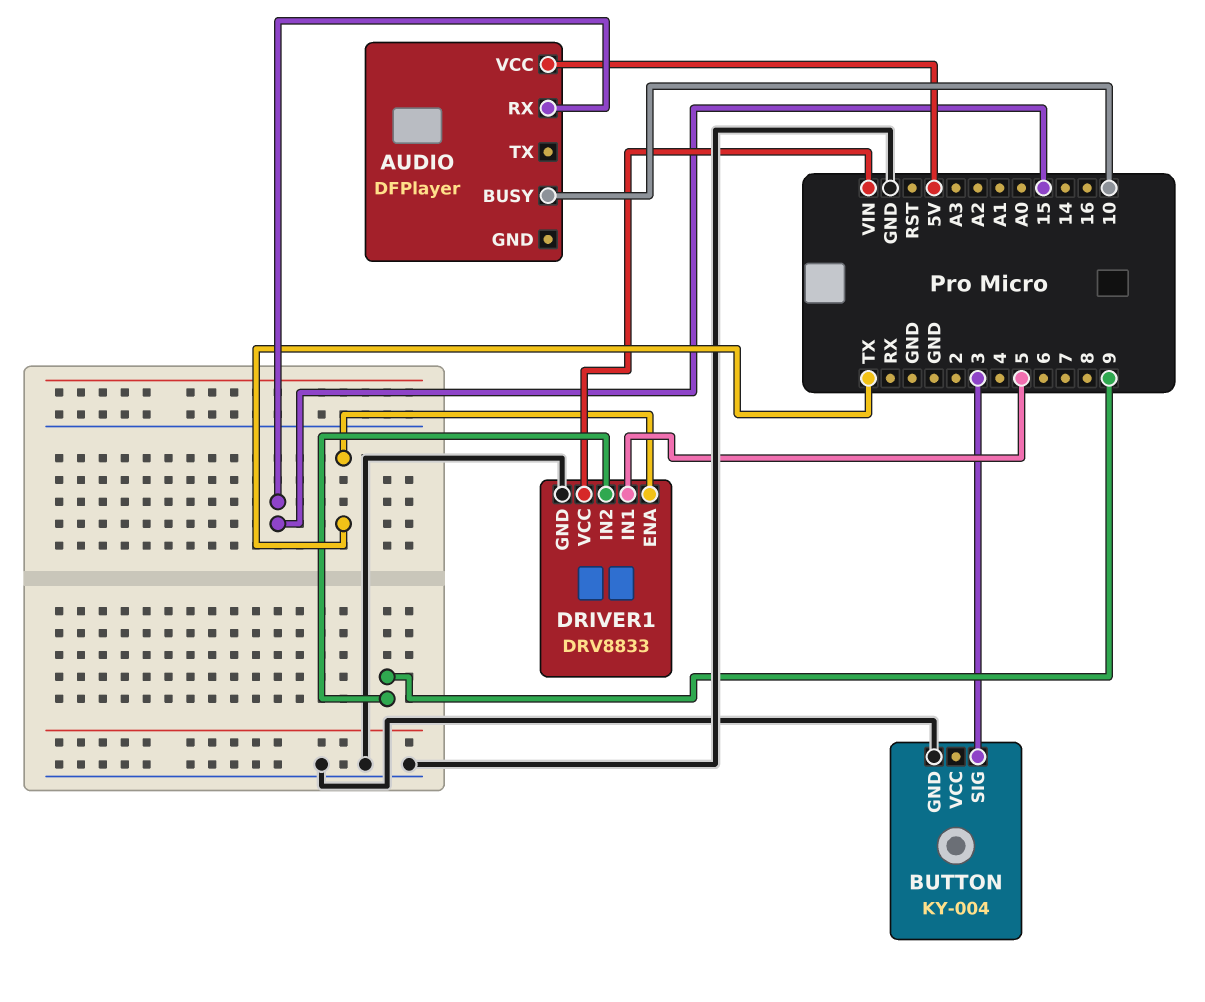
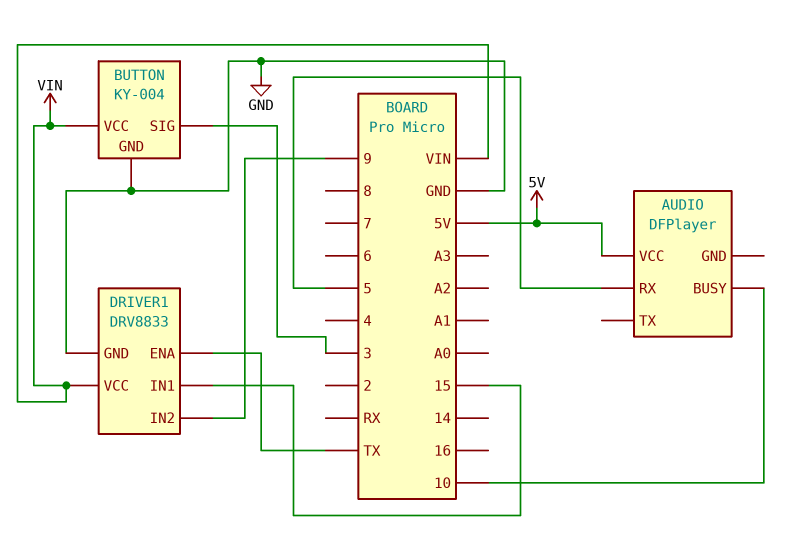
AUDIO pin RX: 15 -> 5
BUTTON pin VCC: none -> VIN
DRIVER1 pin IN1: 5 -> 15

